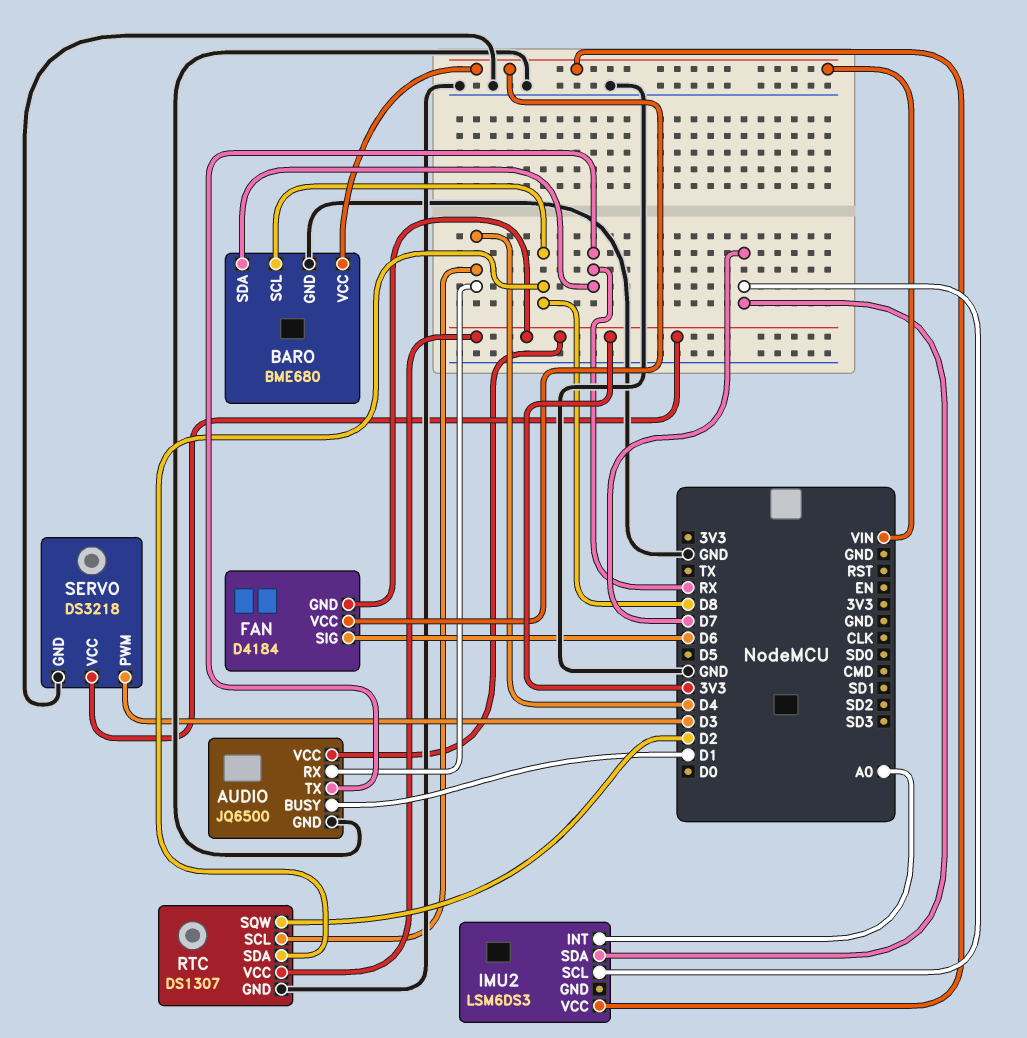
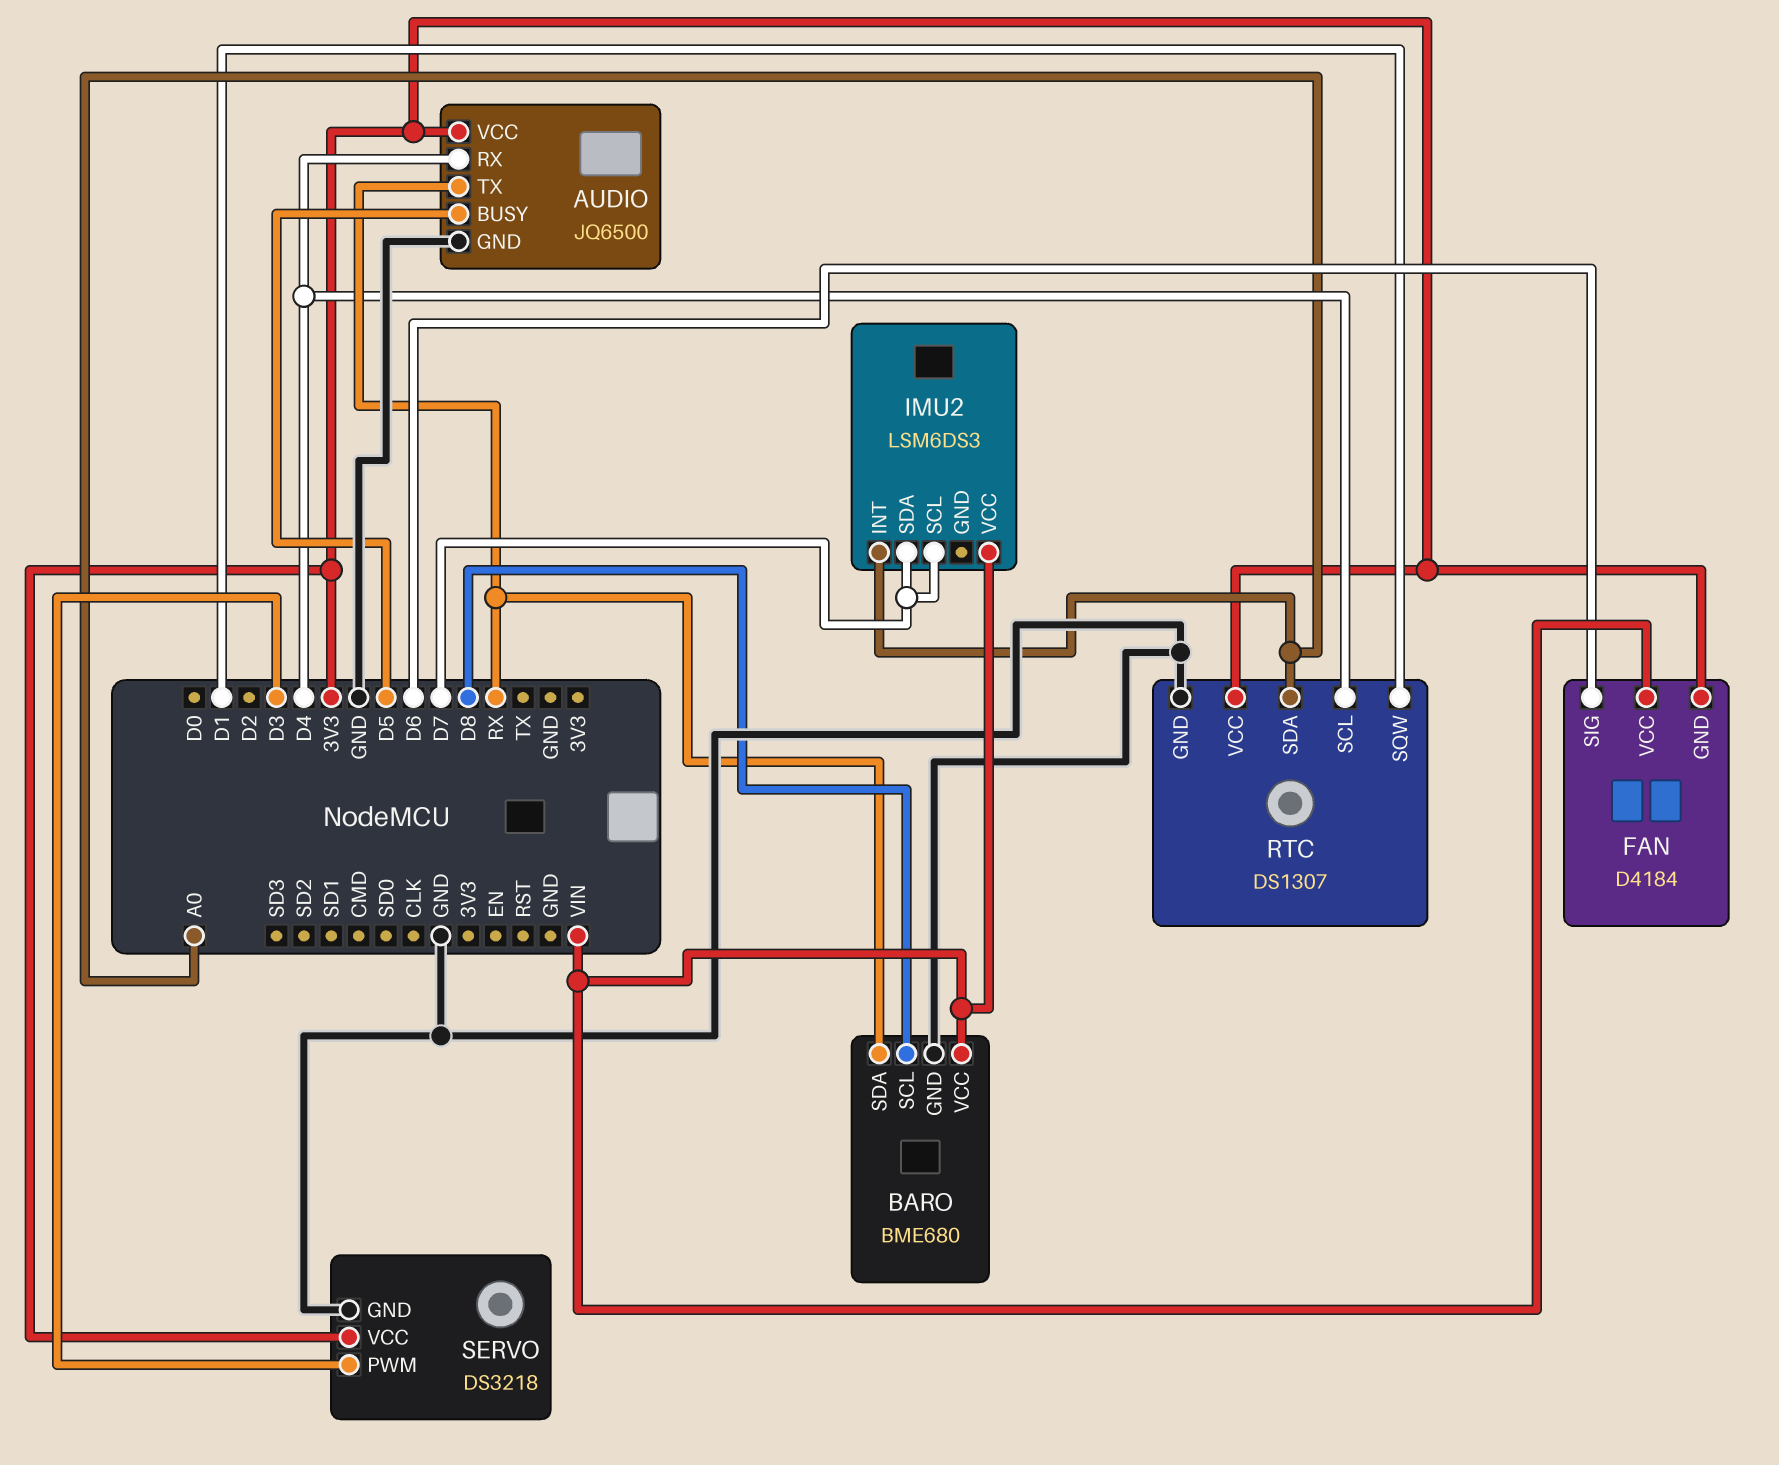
AUDIO pin BUSY: D1 -> D5
RTC pin SDA: D8 -> A0
RTC pin SQW: D2 -> D1

